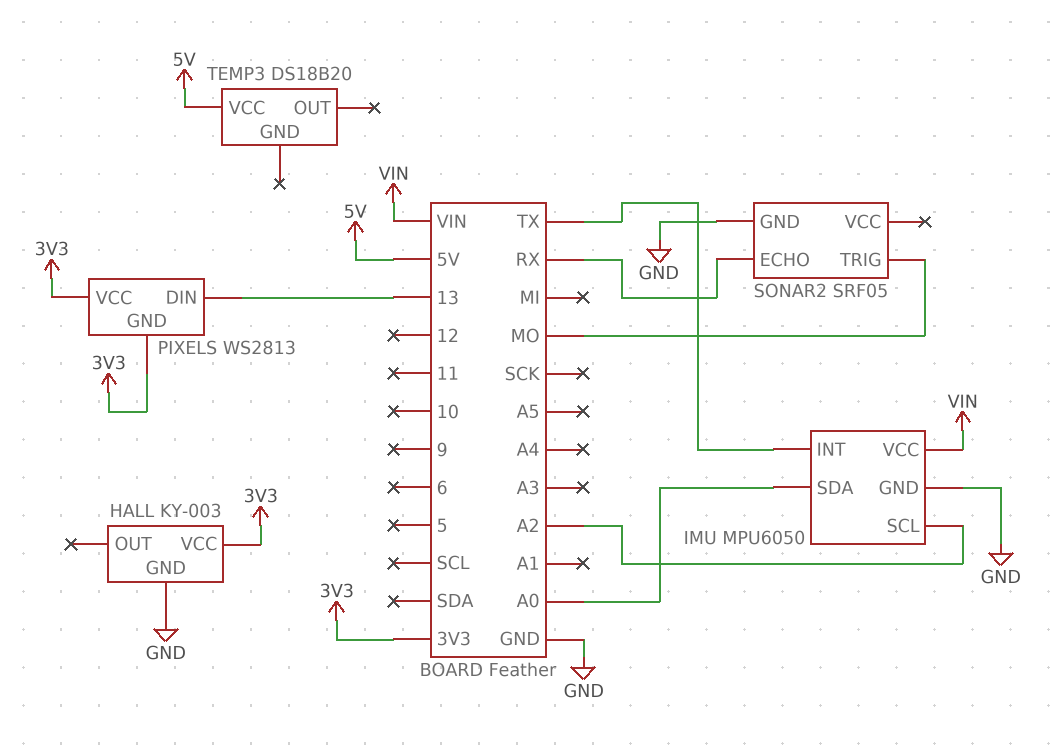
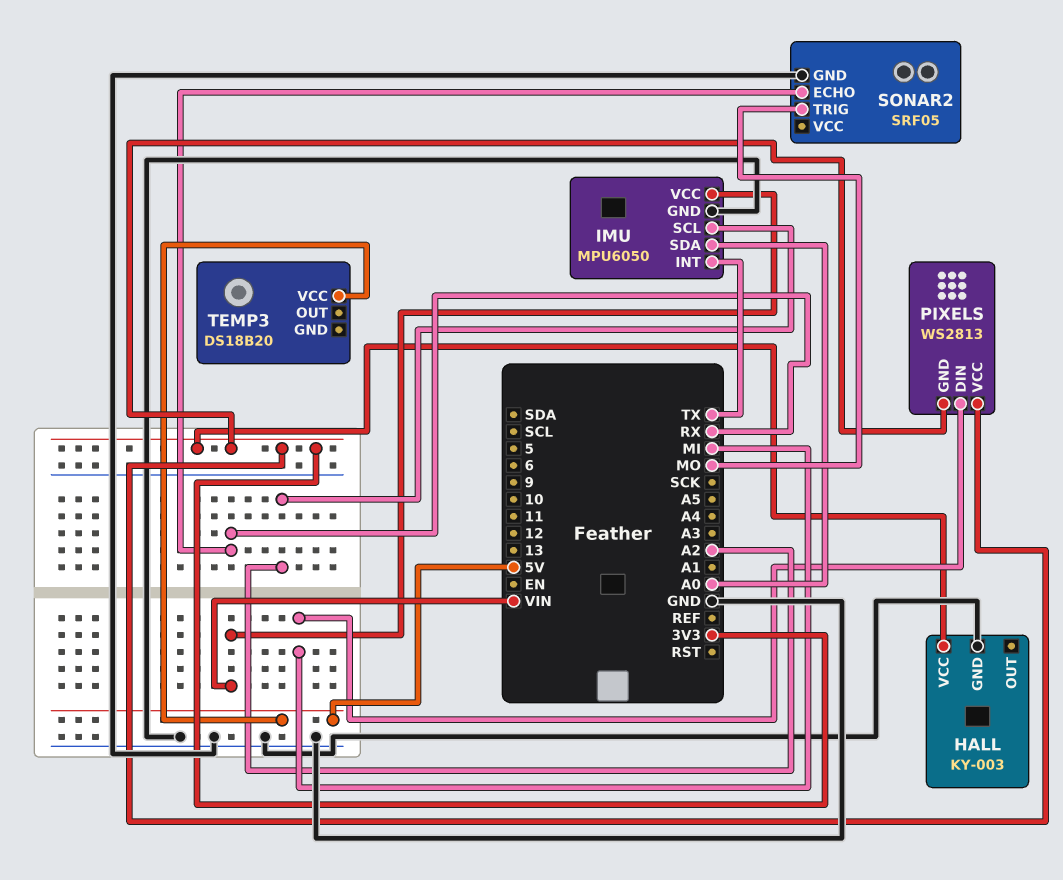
PIXELS pin DIN: 13 -> MI

